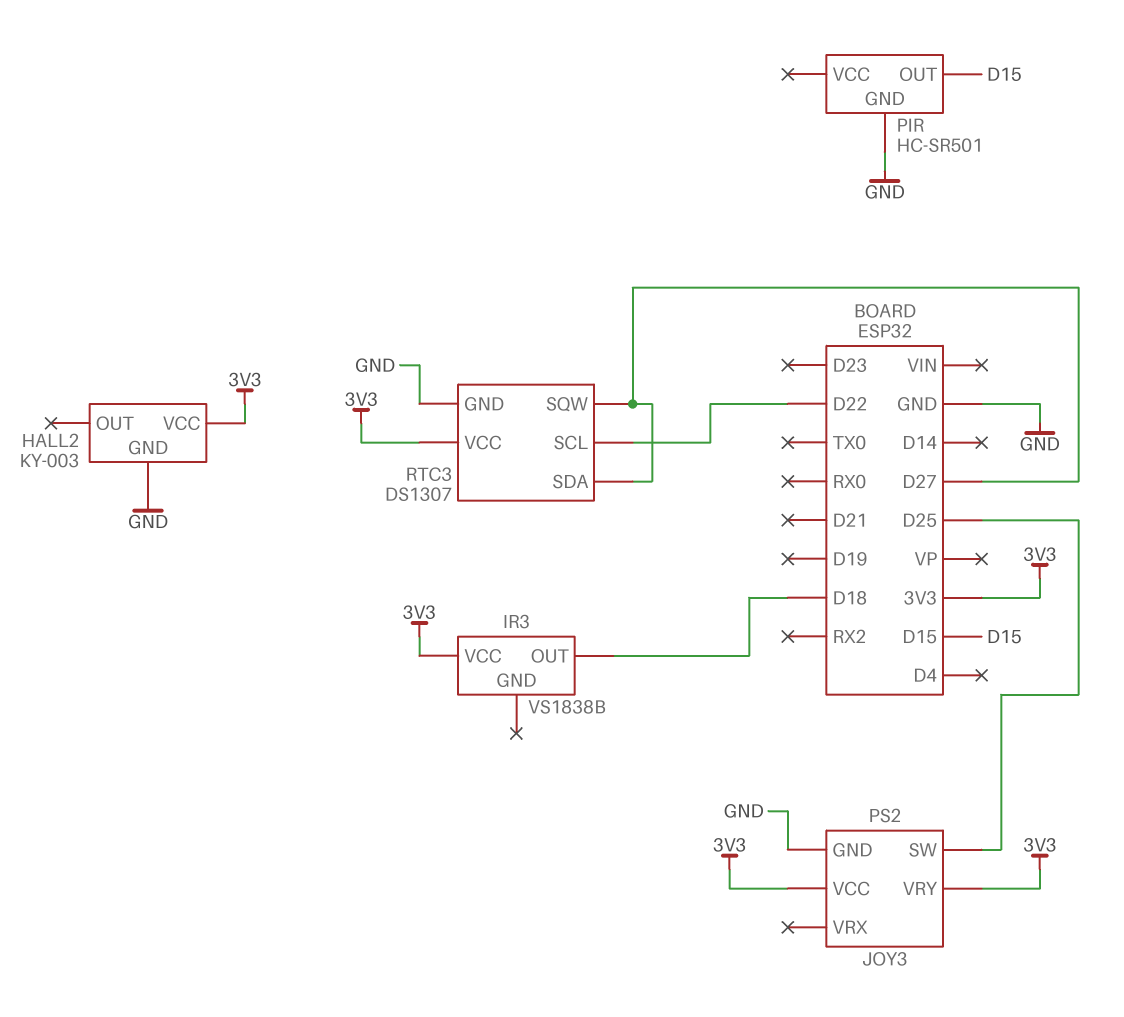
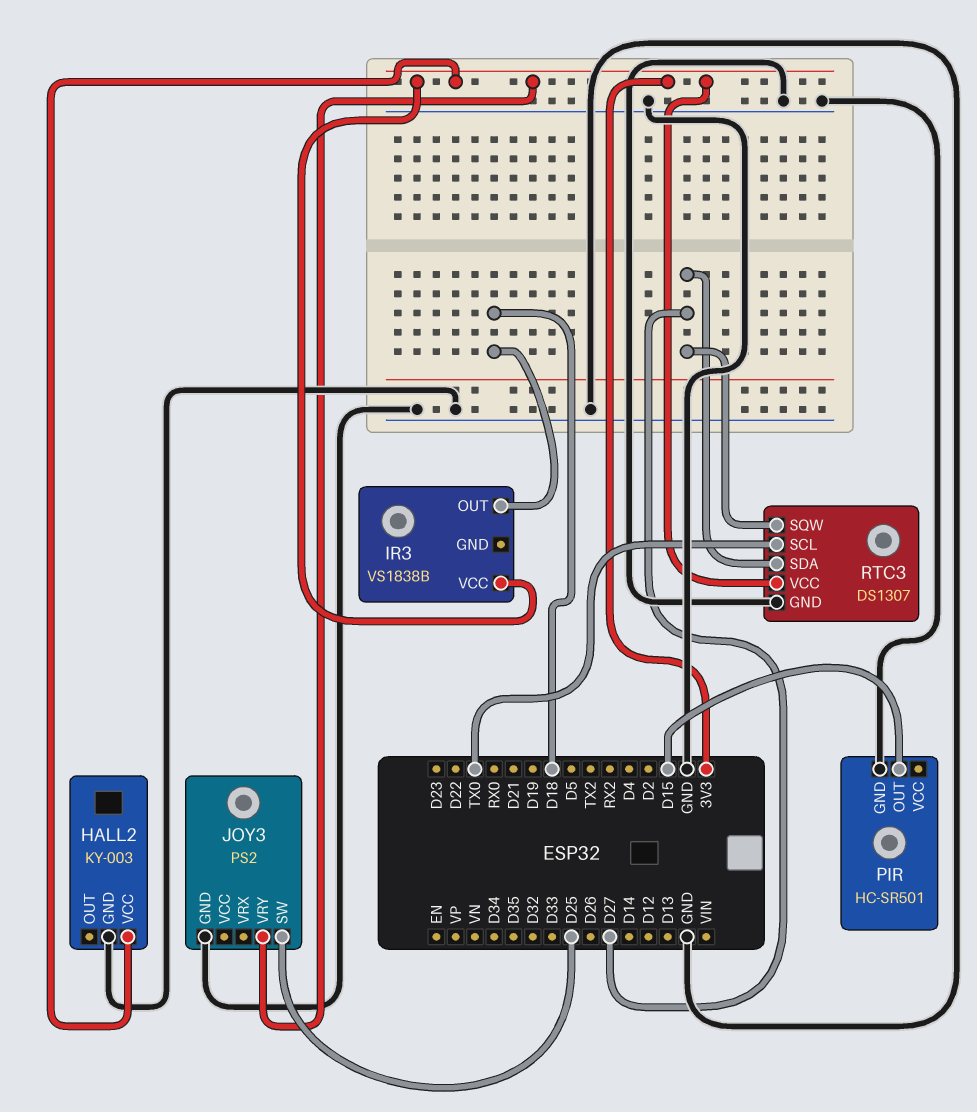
JOY3 pin VCC: 3V3 -> none
RTC3 pin SCL: D22 -> TX0

